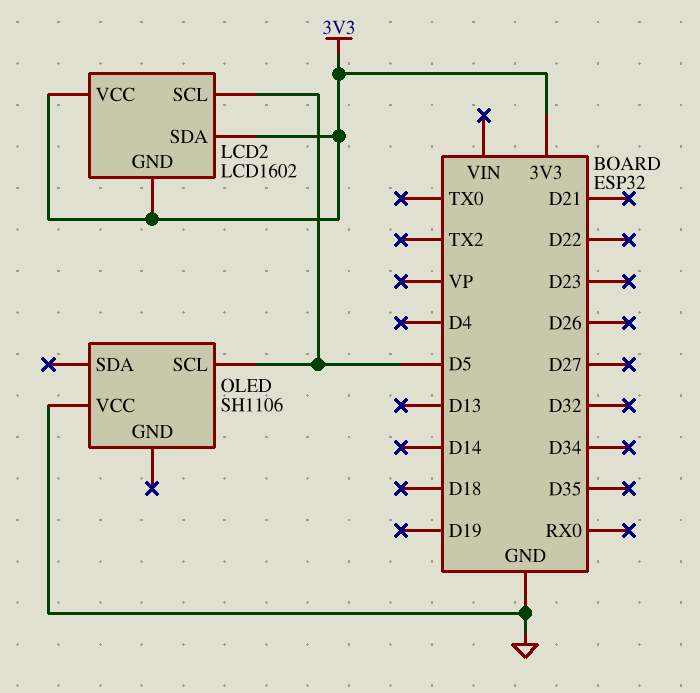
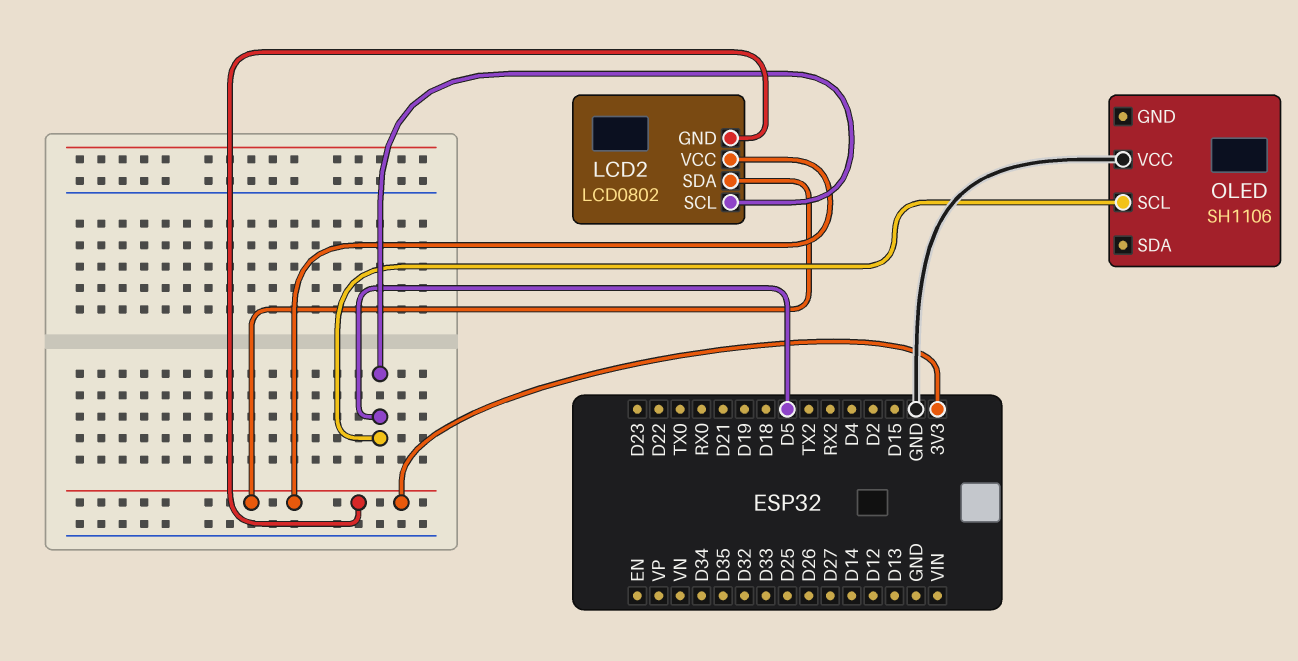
LCD2: LCD1602 -> LCD0802

